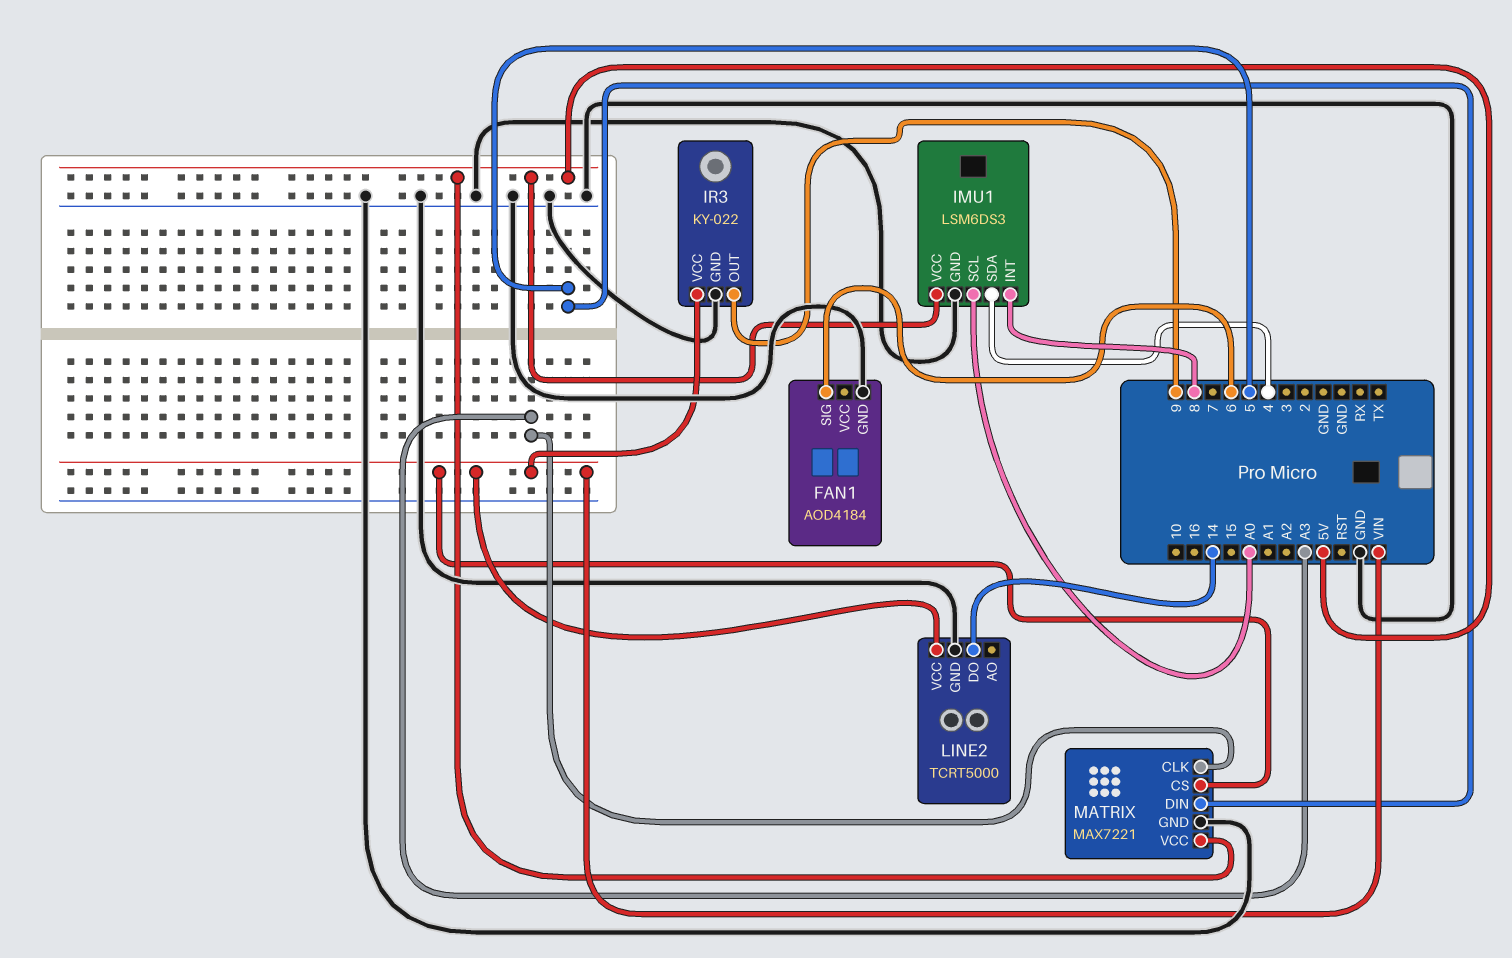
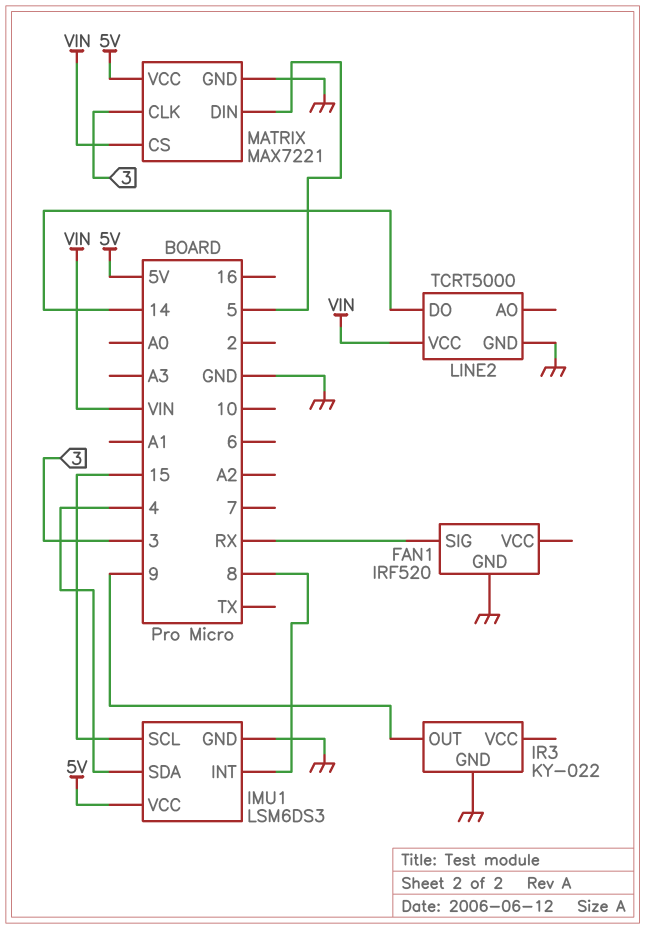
FAN1: AOD4184 -> IRF520
FAN1 pin SIG: 6 -> RX
IMU1 pin SCL: A0 -> 15
IR3 pin VCC: VIN -> none
MATRIX pin CLK: A3 -> 3

